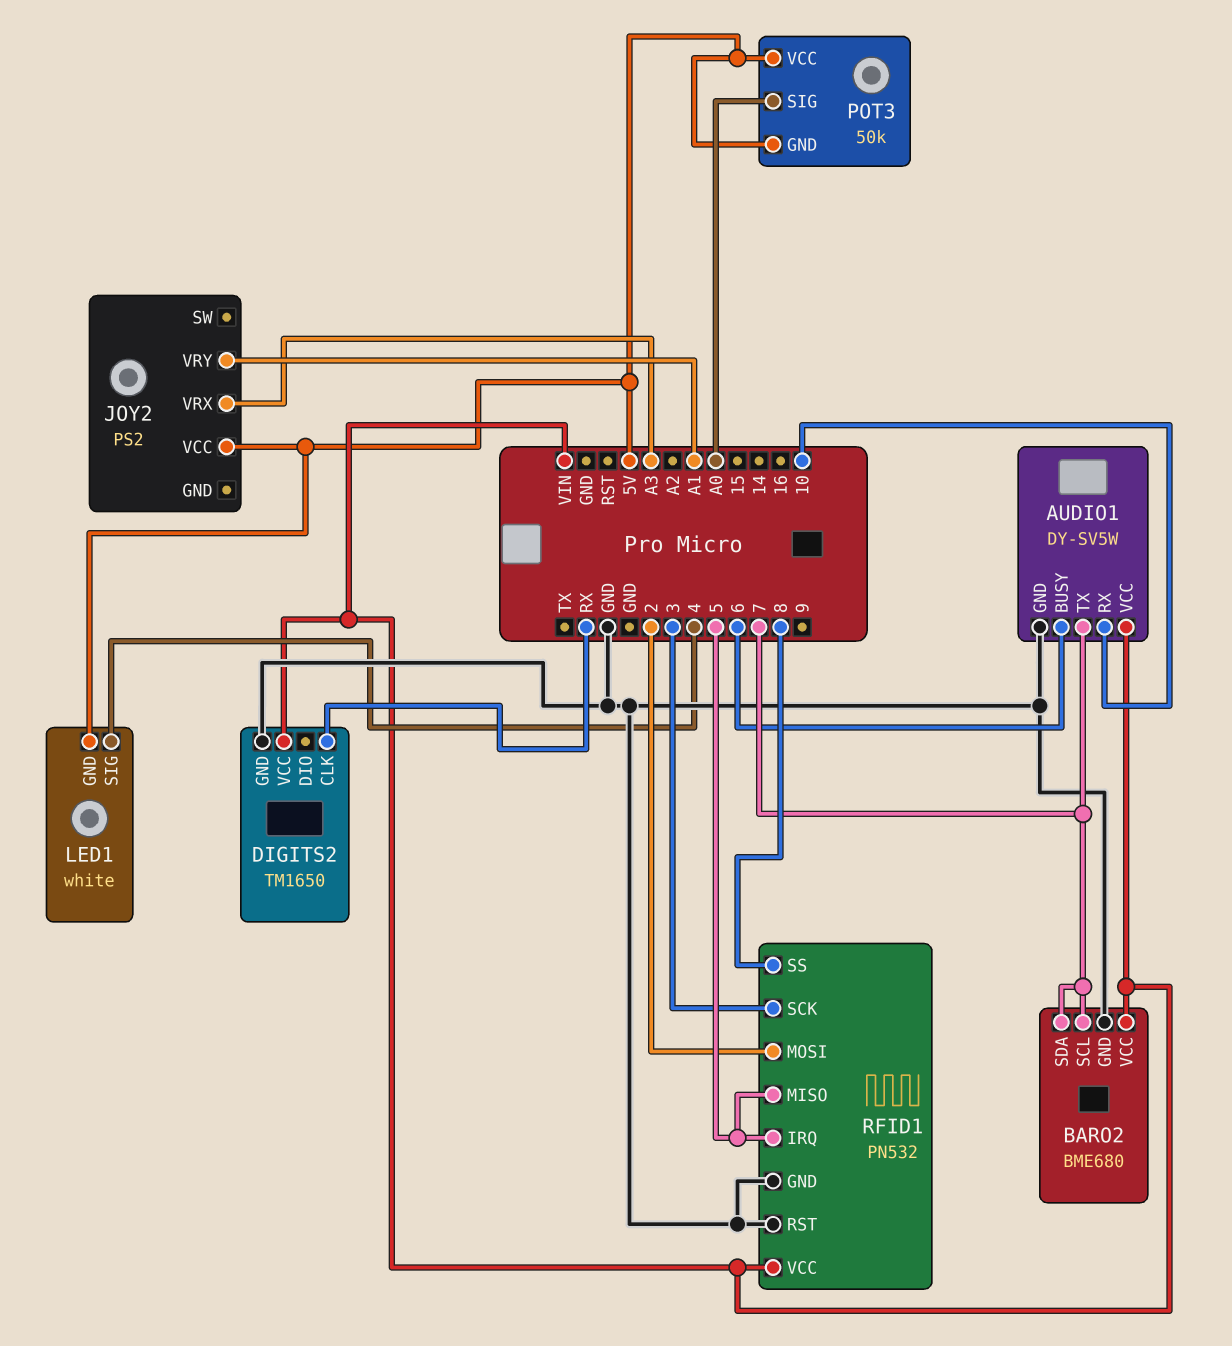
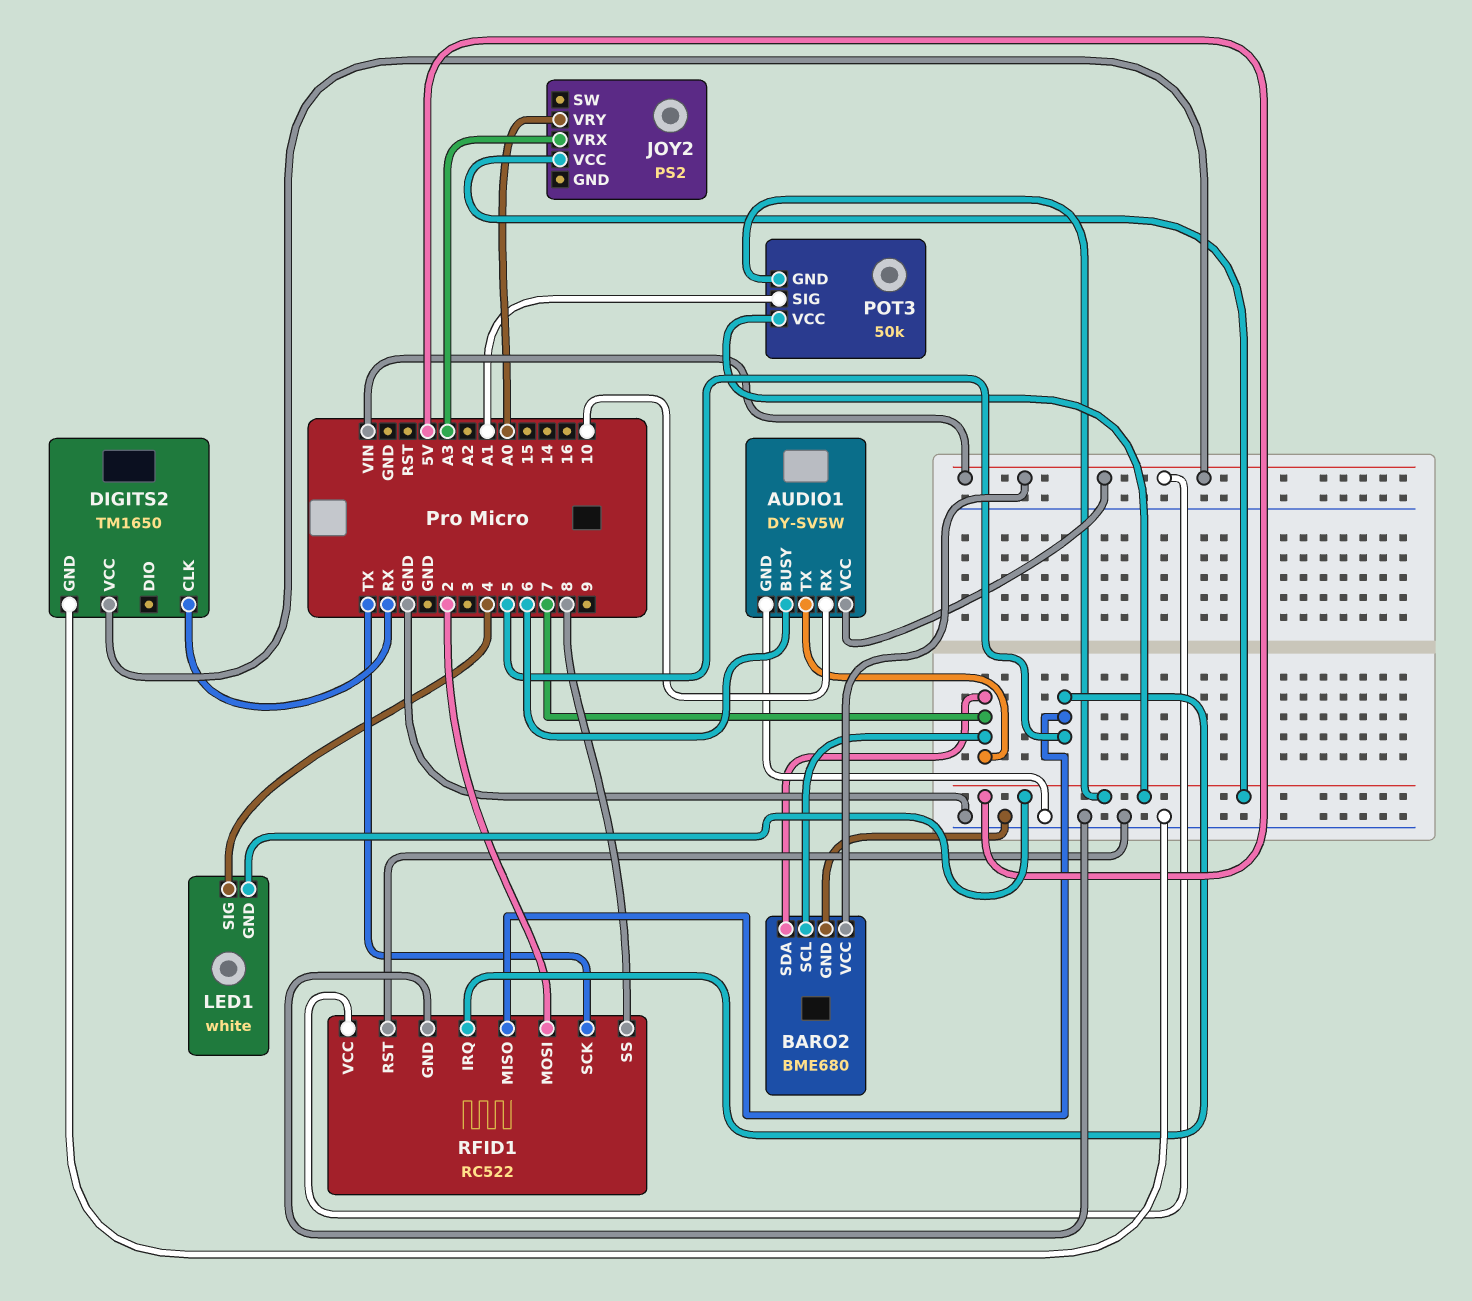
JOY2 pin VRY: A1 -> A0
POT3 pin SIG: A0 -> A1
RFID1: PN532 -> RC522
RFID1 pin SCK: 3 -> TX

